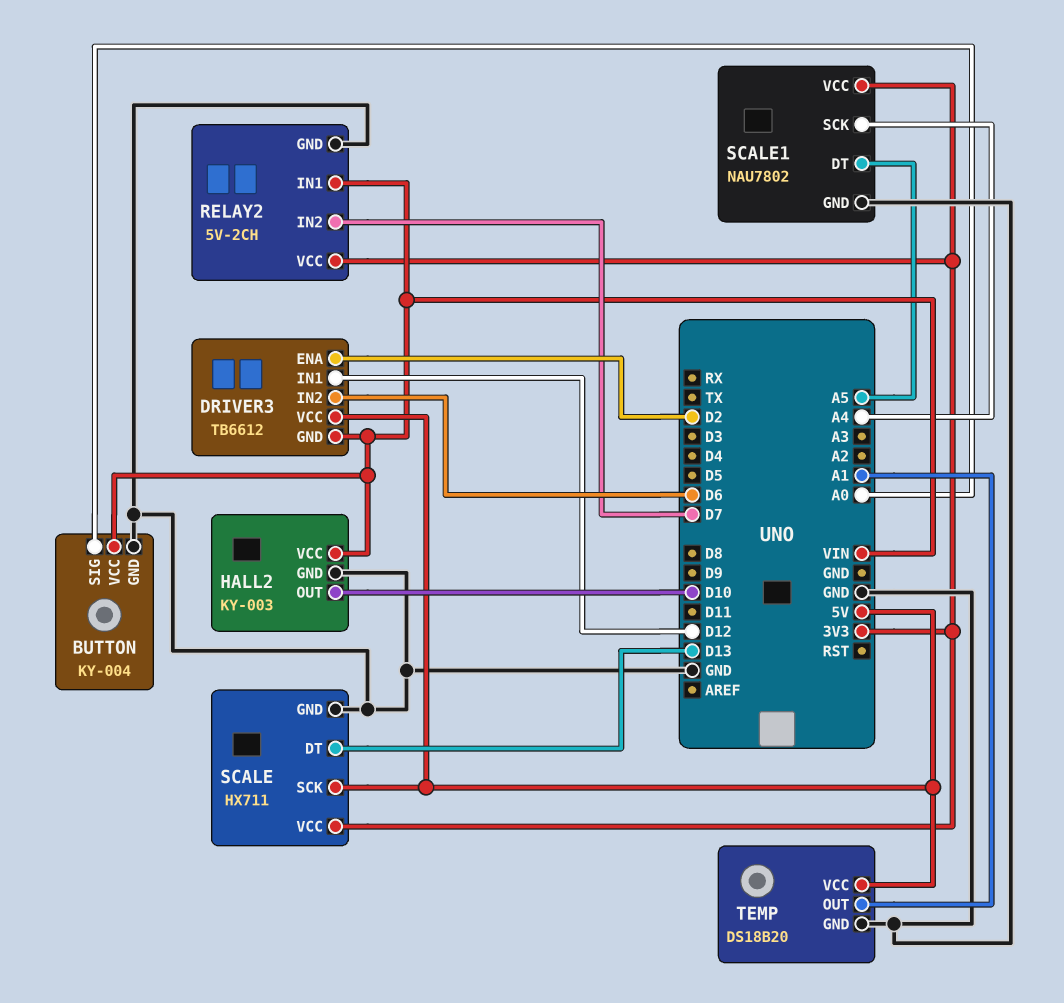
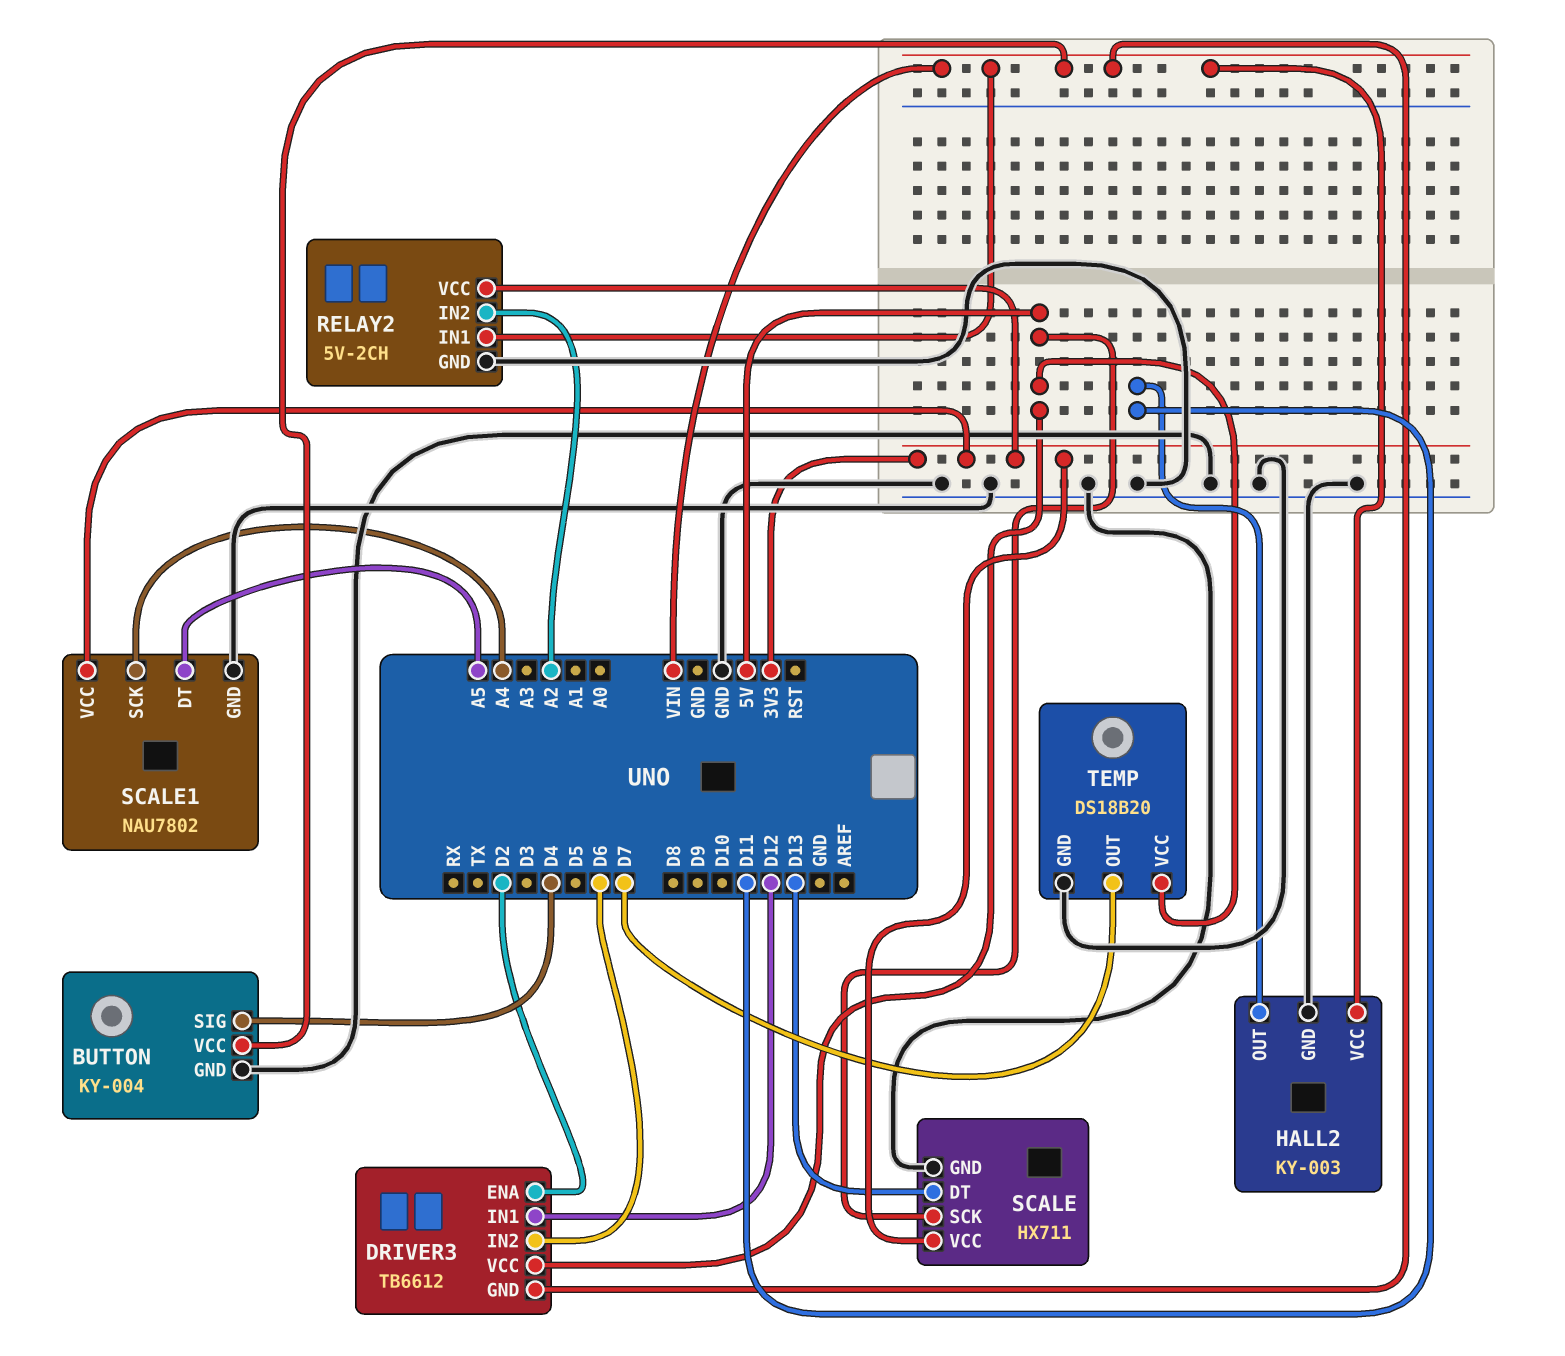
BUTTON pin SIG: A0 -> D4
HALL2 pin OUT: D10 -> D11
RELAY2 pin IN2: D7 -> A2
TEMP pin OUT: A1 -> D7

